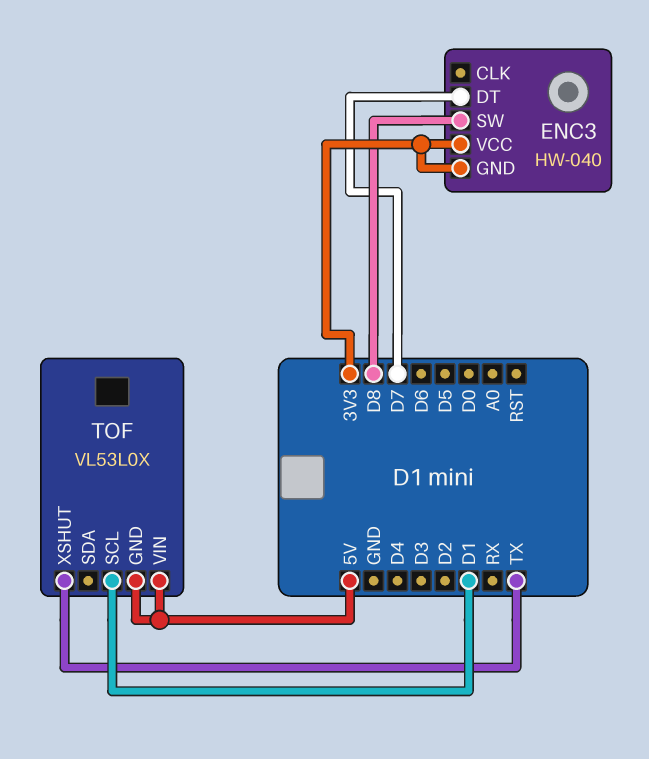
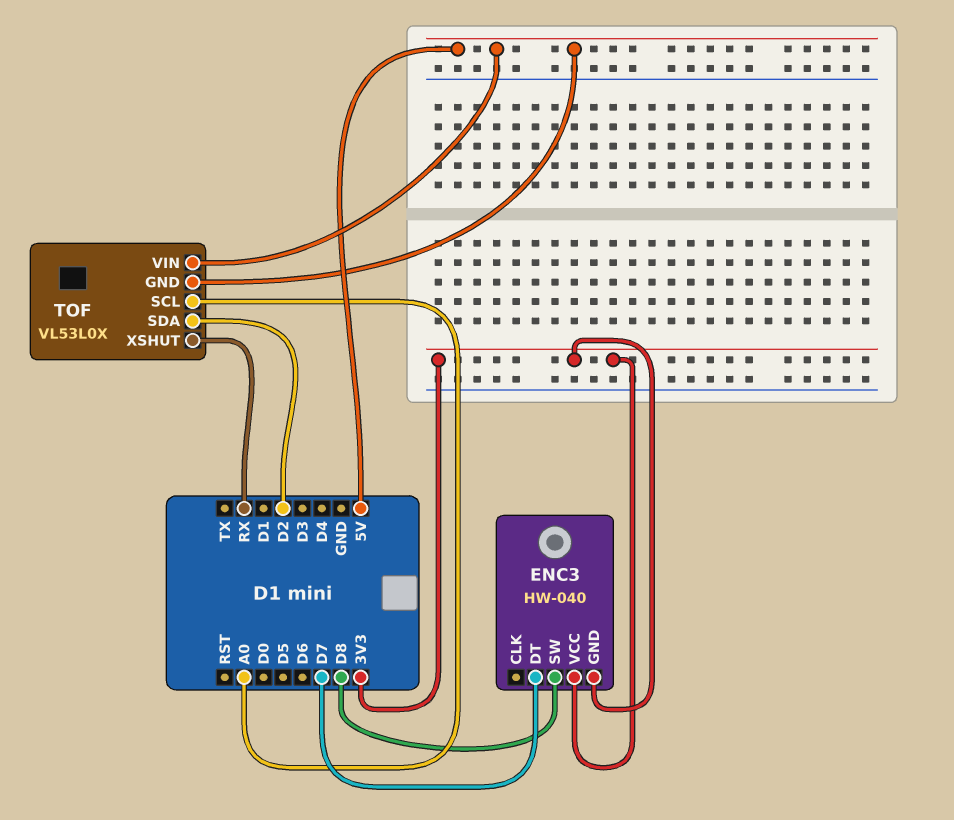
TOF pin SCL: D1 -> A0
TOF pin SDA: none -> D2
TOF pin XSHUT: TX -> RX

